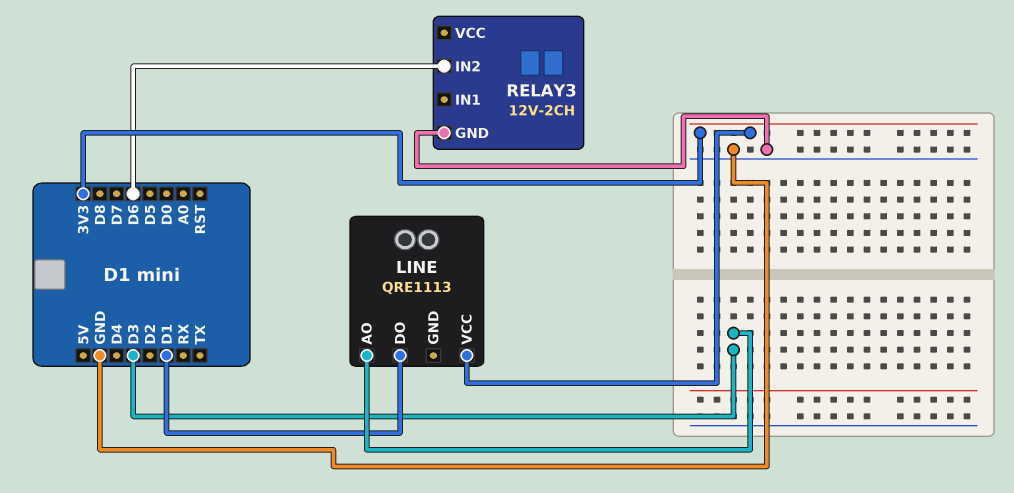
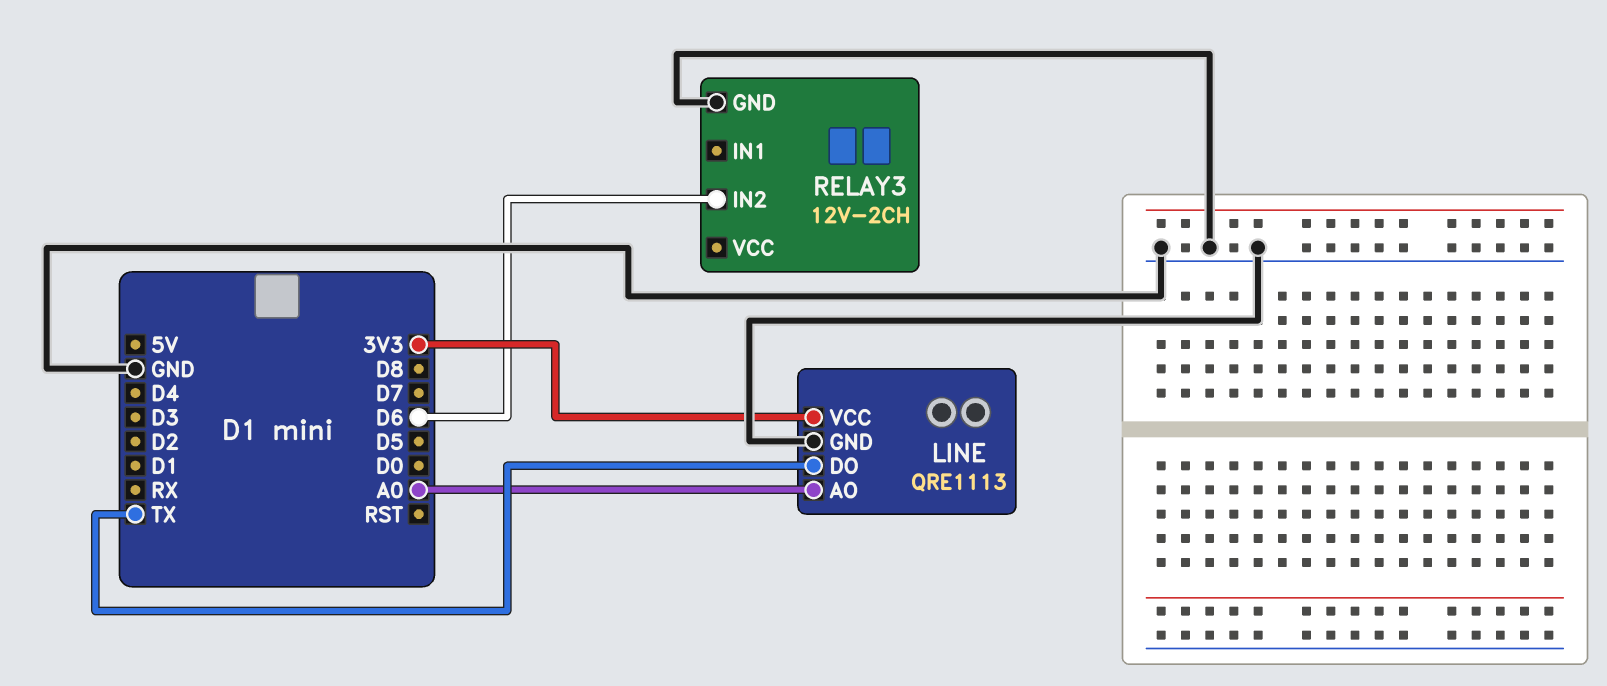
LINE pin AO: D3 -> A0
LINE pin DO: D1 -> TX
LINE pin GND: none -> GND

